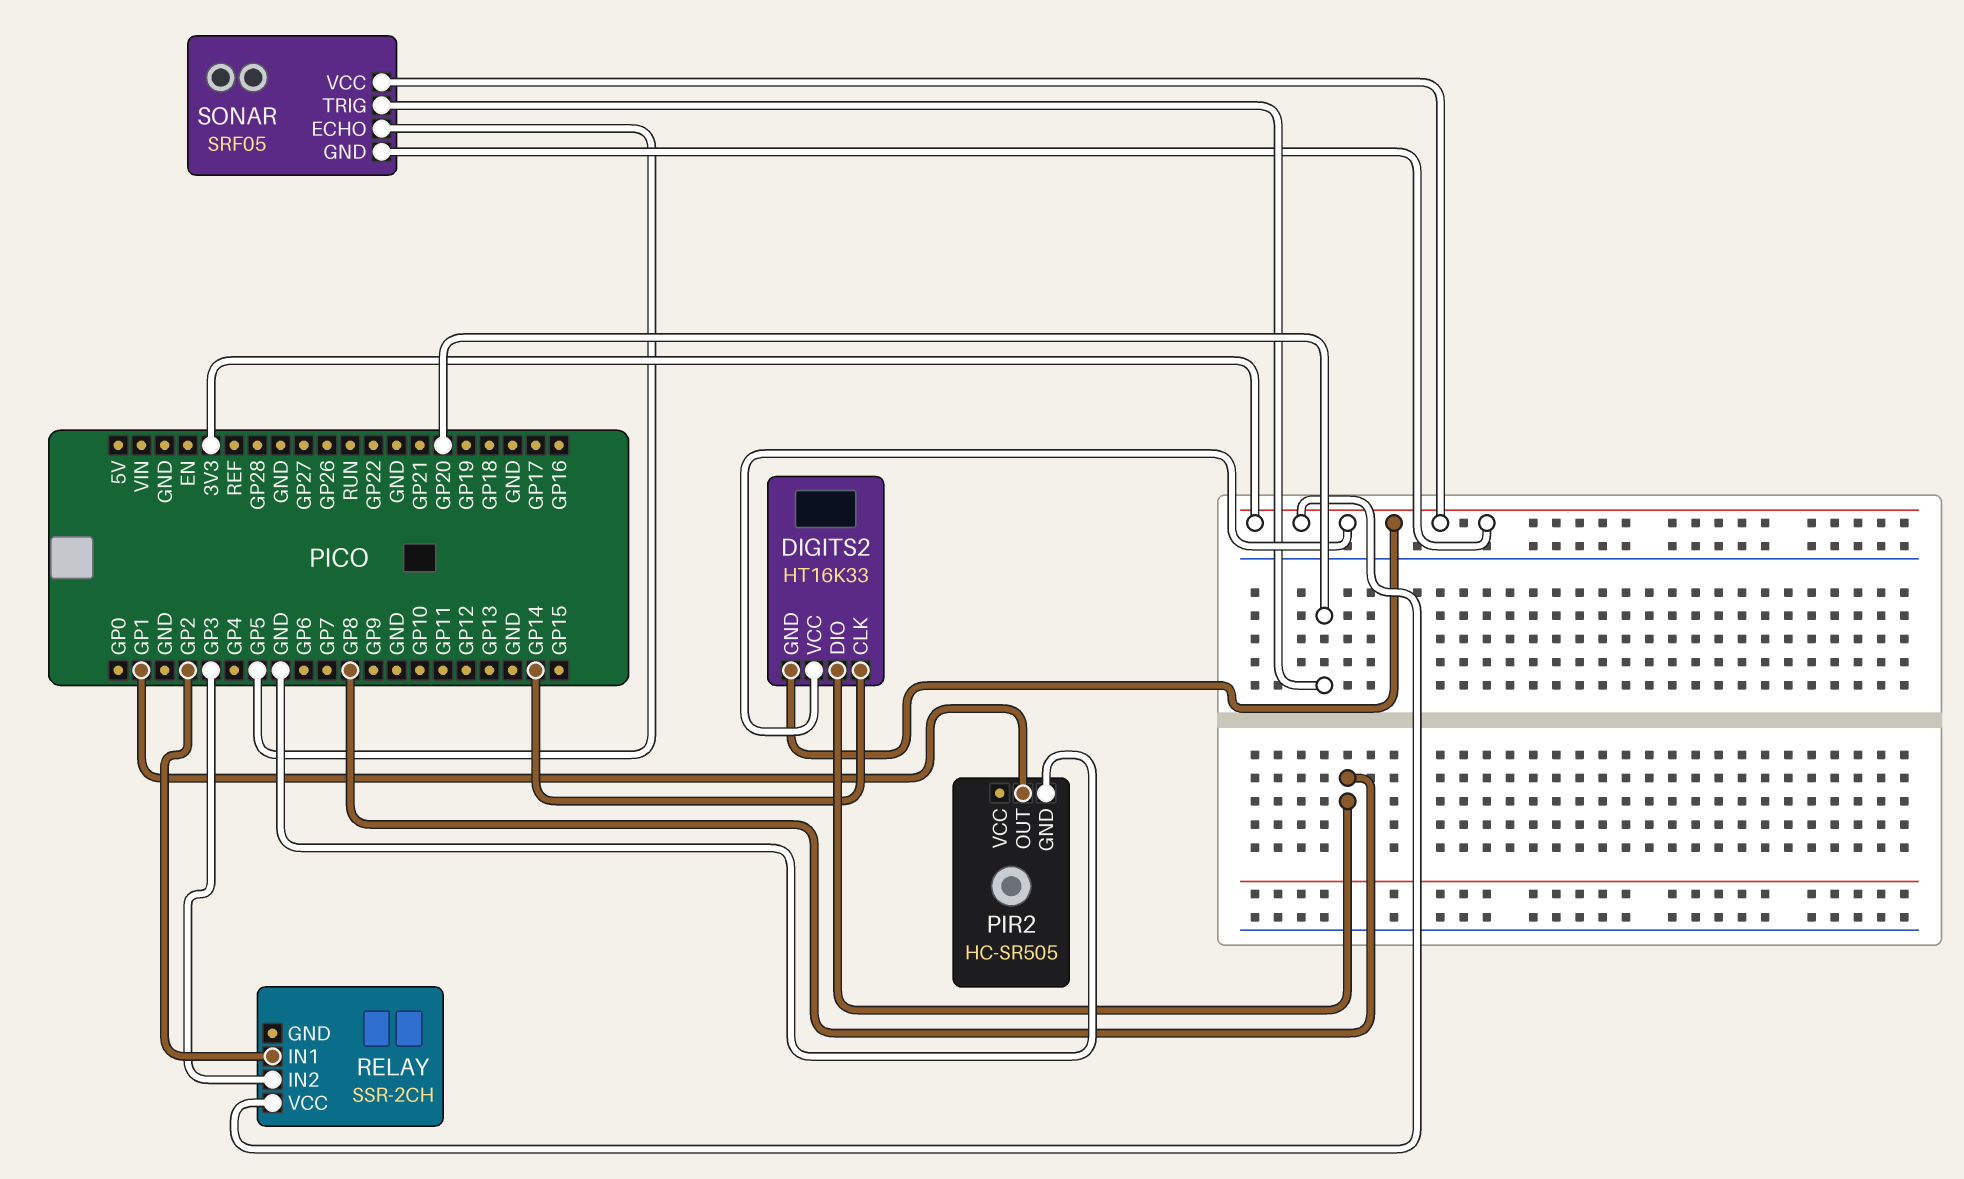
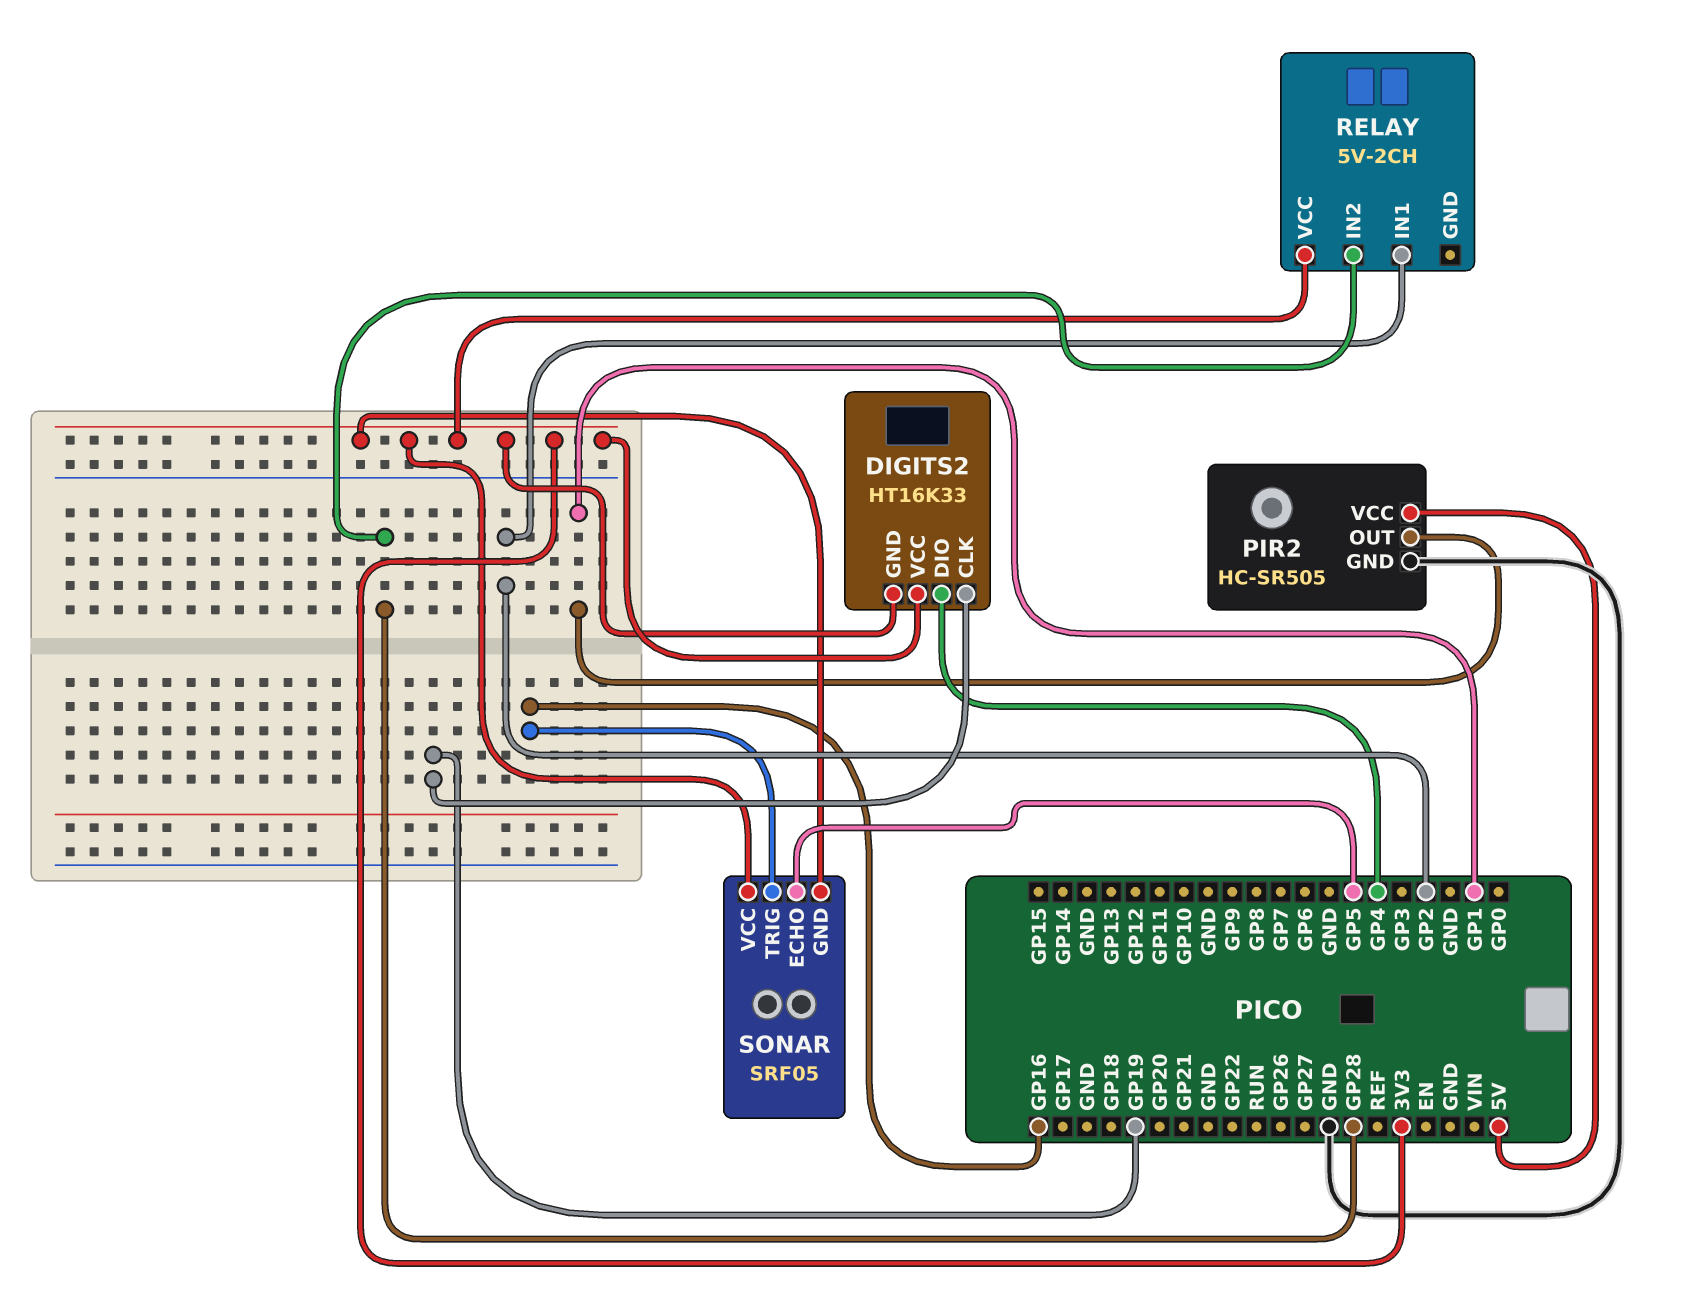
DIGITS2 pin CLK: GP14 -> GP19
DIGITS2 pin DIO: GP8 -> GP4
PIR2 pin VCC: none -> 5V
RELAY: SSR-2CH -> 5V-2CH
RELAY pin IN2: GP3 -> GP28
SONAR pin TRIG: GP20 -> GP16

